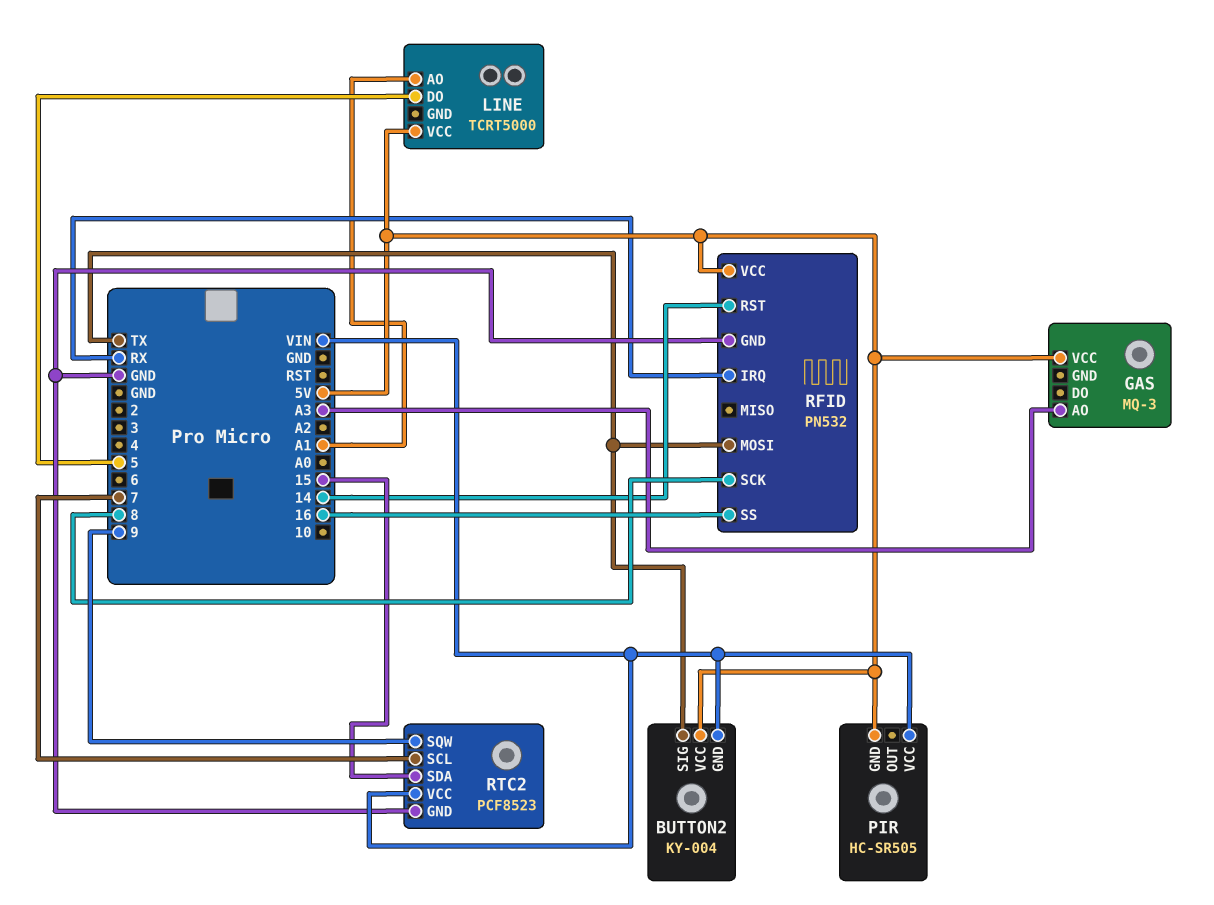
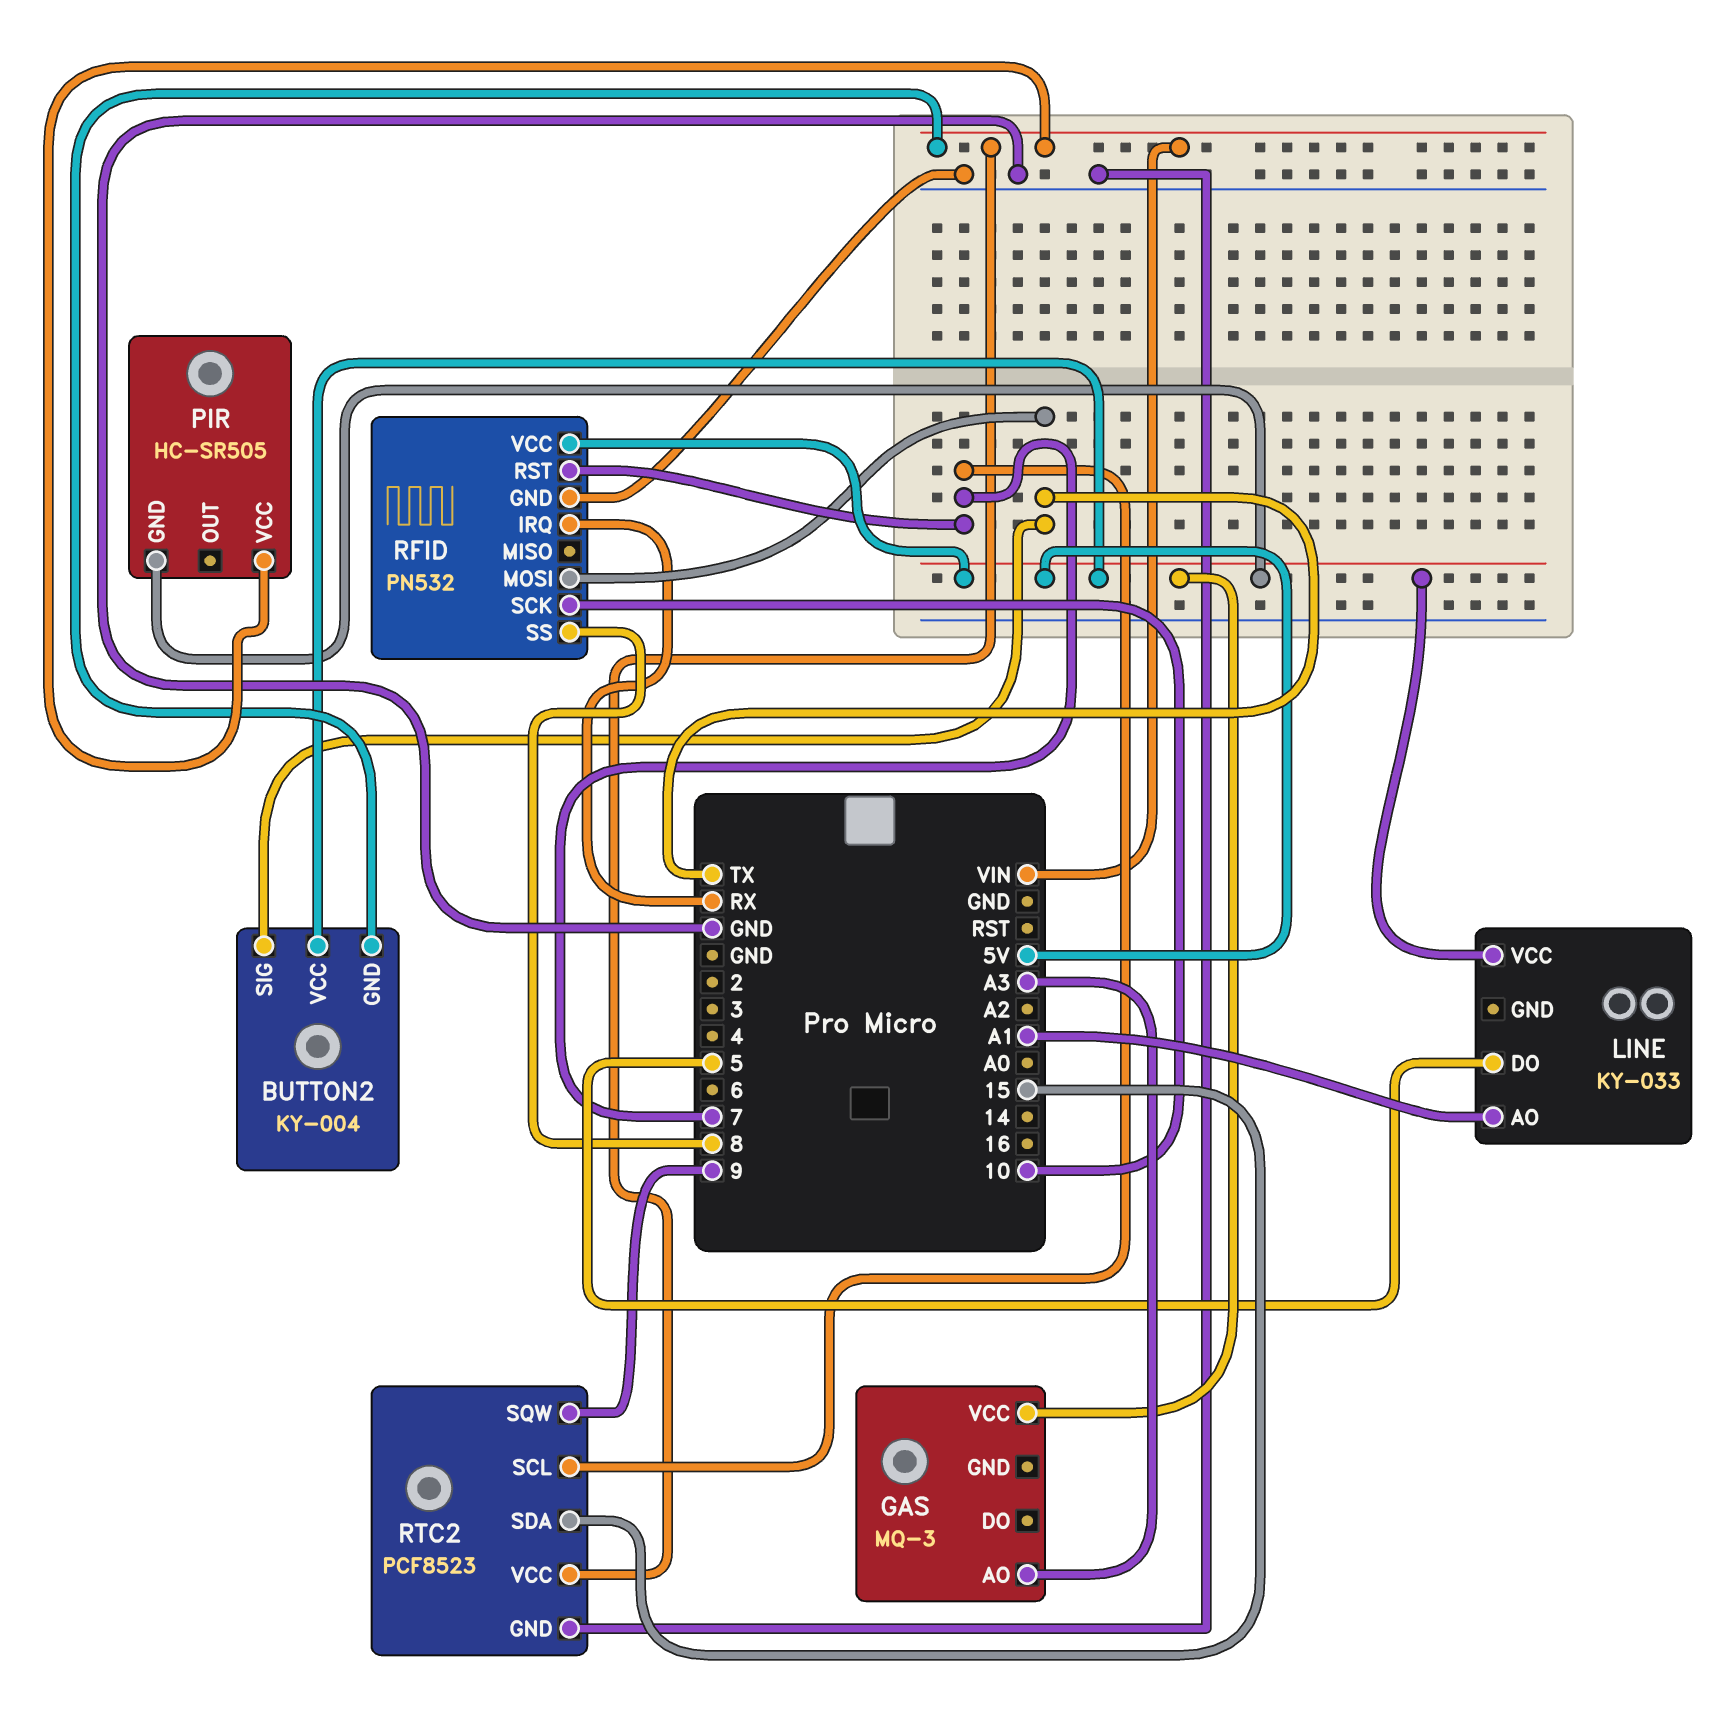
LINE: TCRT5000 -> KY-033
RFID pin RST: 14 -> 7
RFID pin SCK: 8 -> 10
RFID pin SS: 16 -> 8

